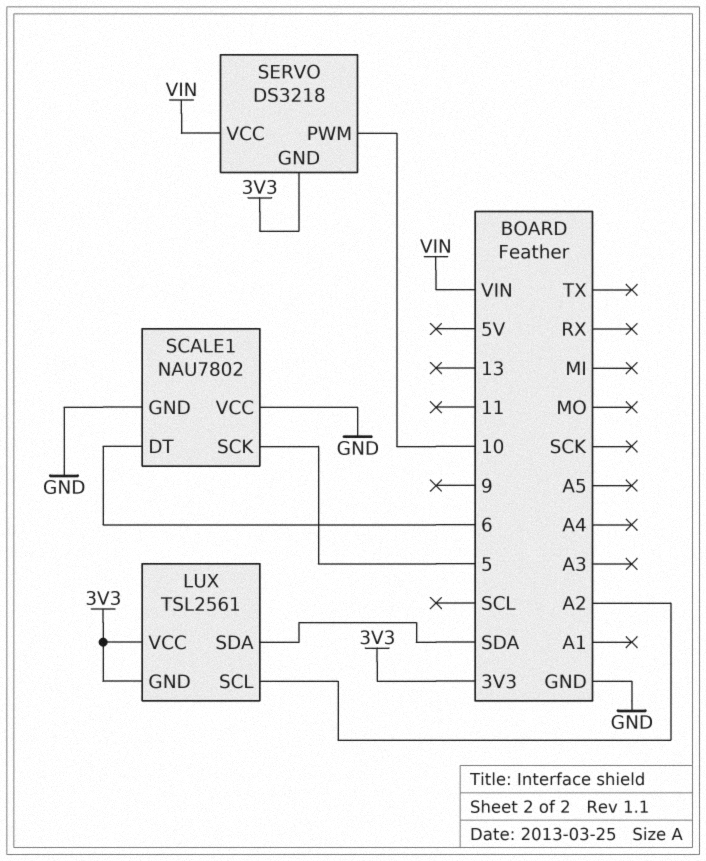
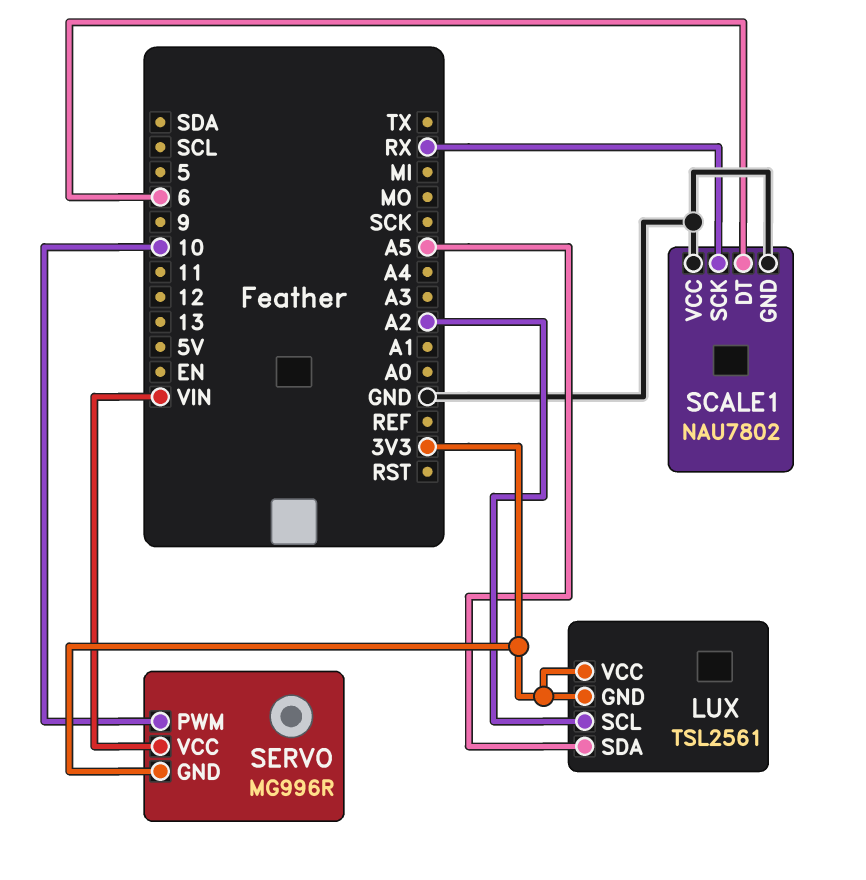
LUX pin SDA: SDA -> A5
SCALE1 pin SCK: 5 -> RX
SERVO: DS3218 -> MG996R

